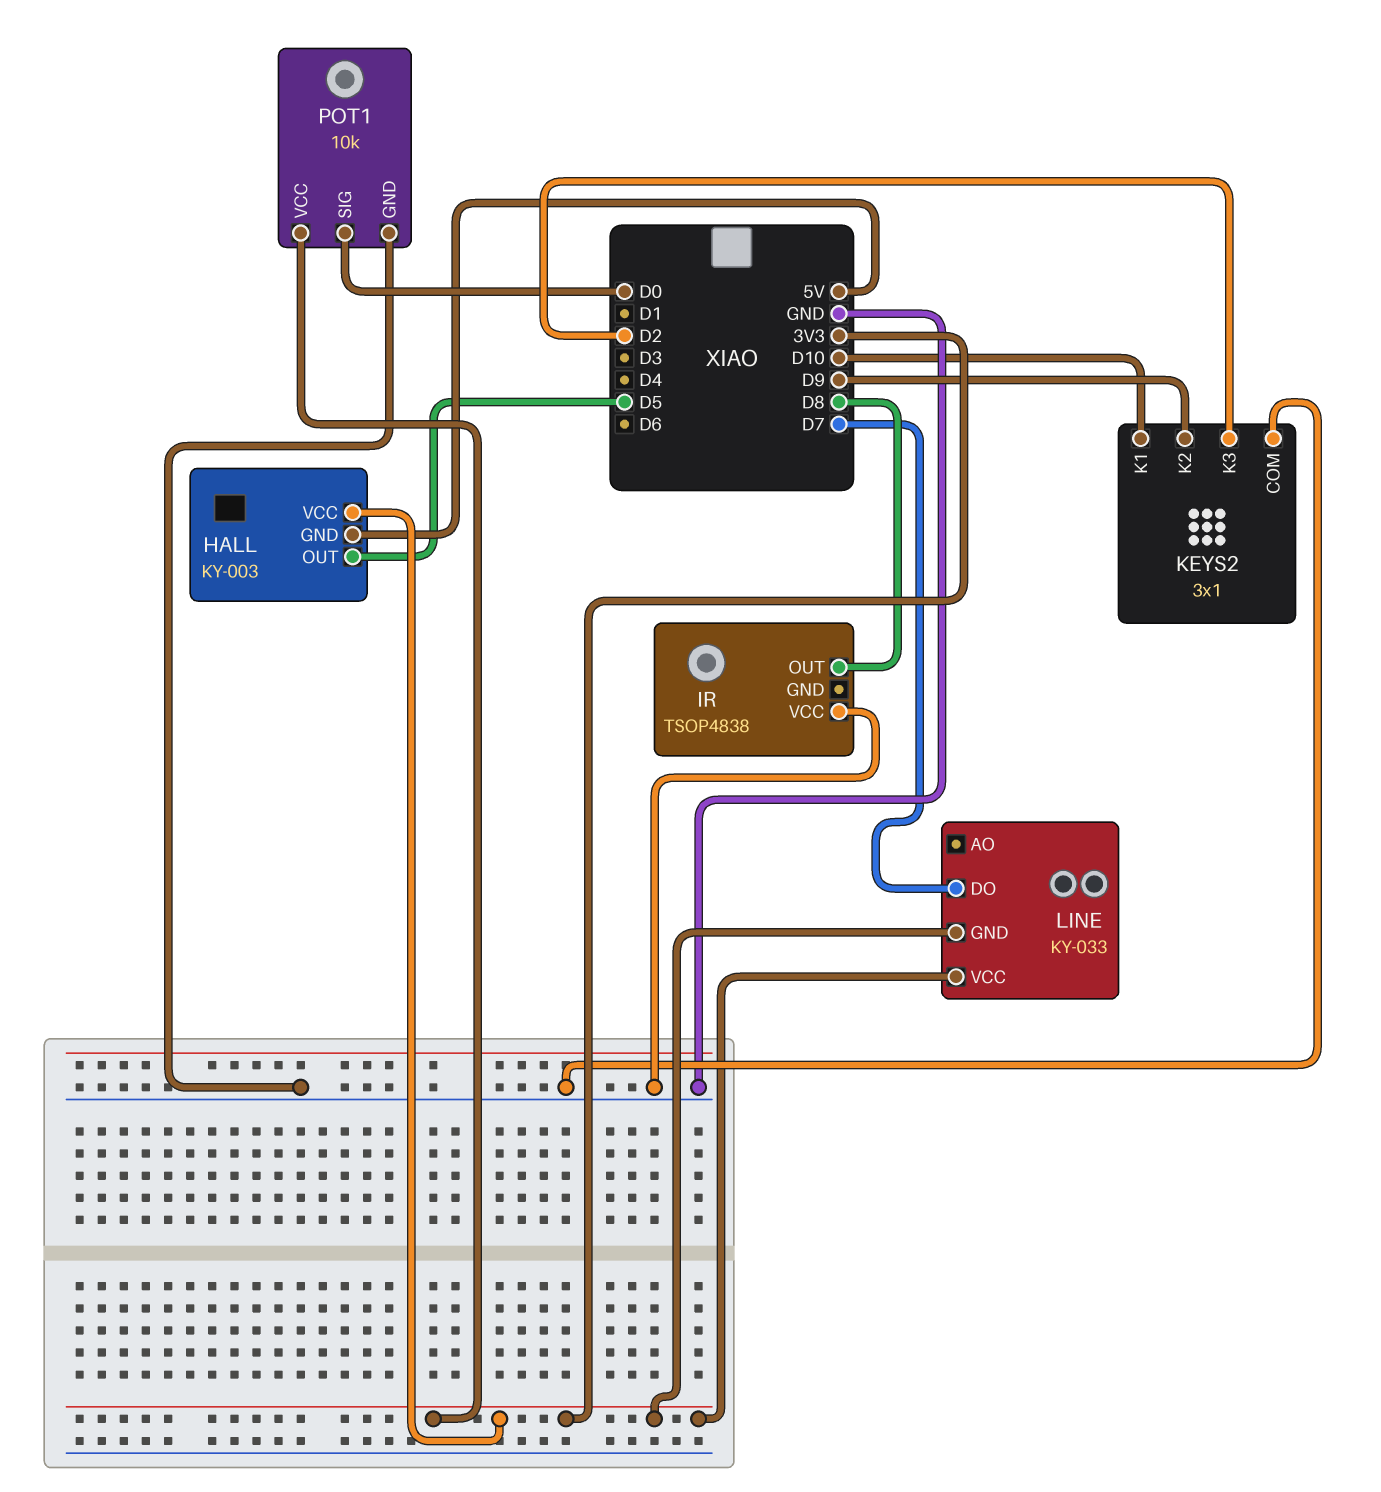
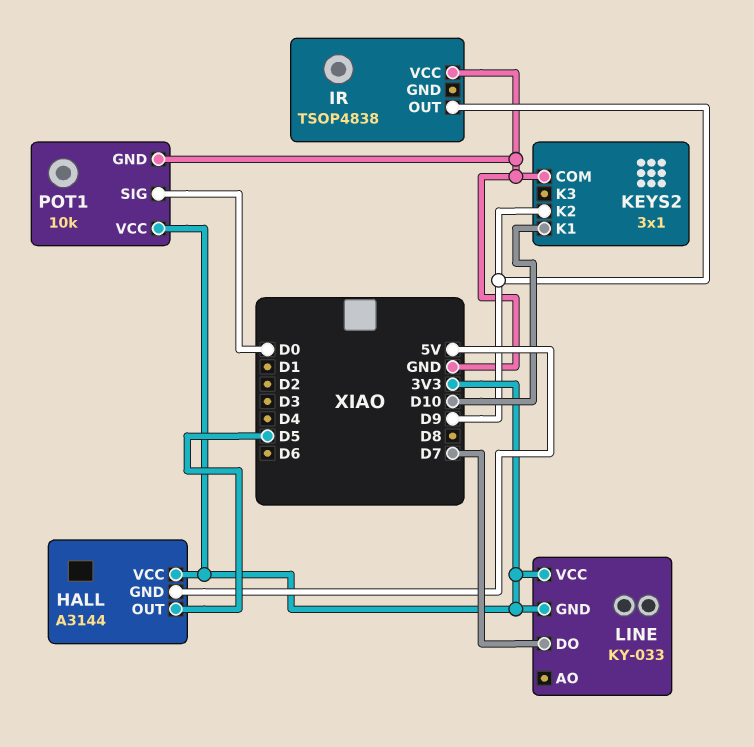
HALL: KY-003 -> A3144
IR pin OUT: D8 -> D9
KEYS2 pin K3: D2 -> none

